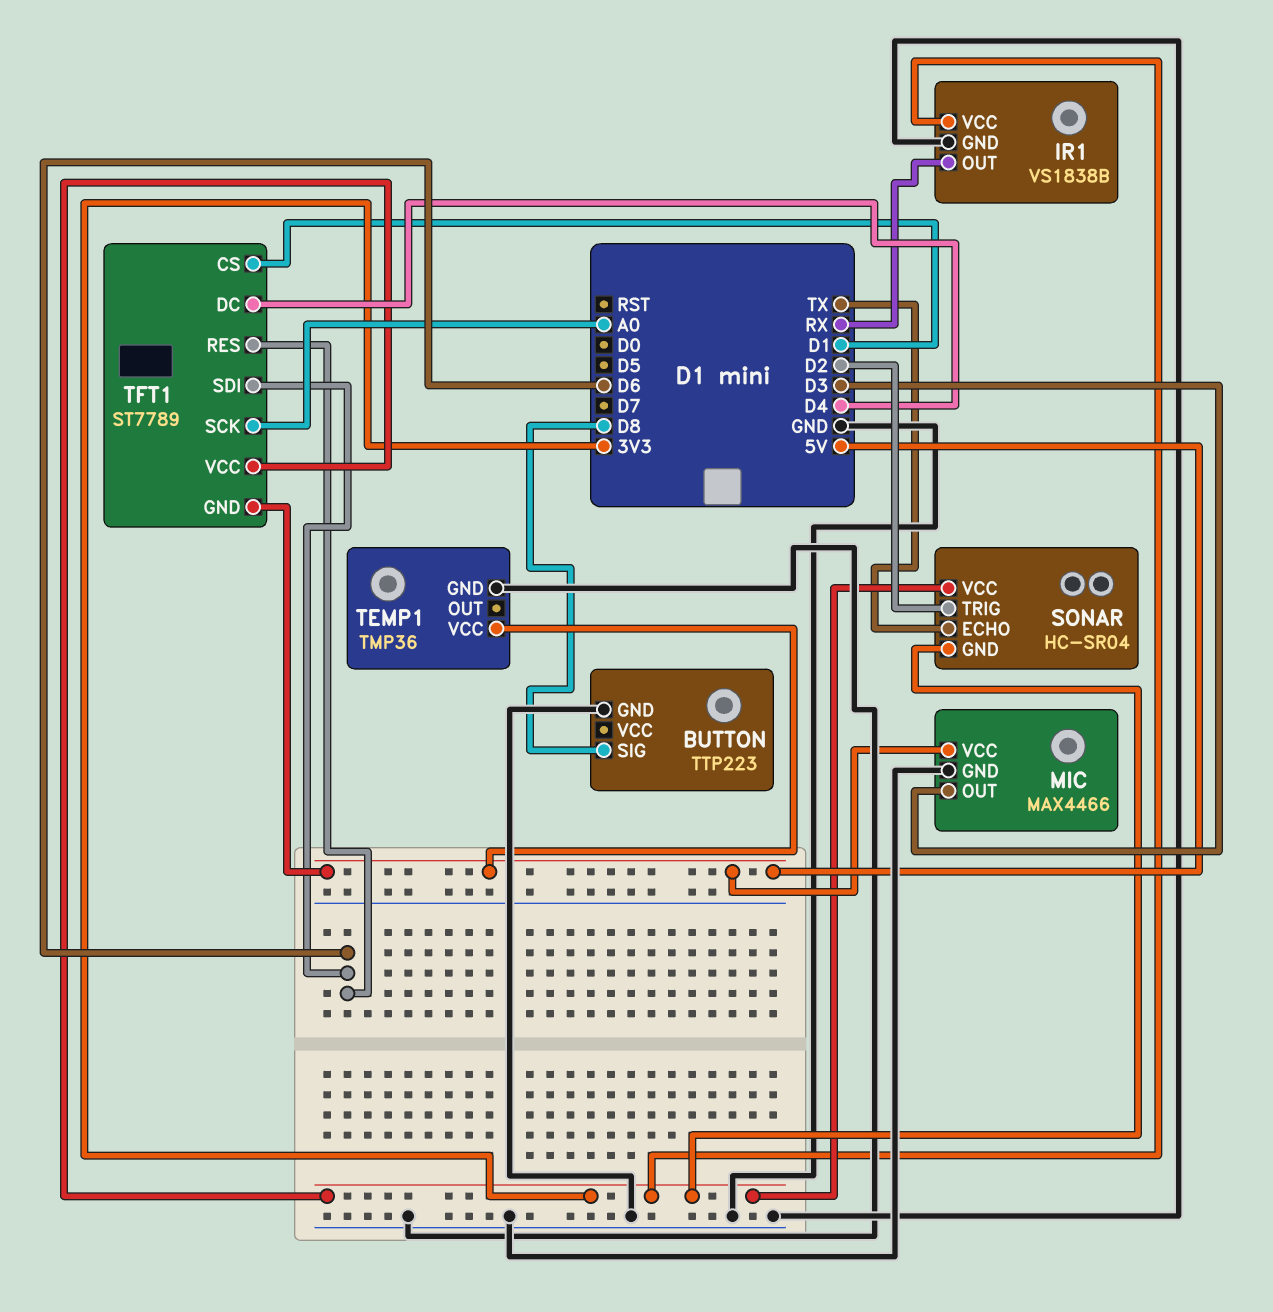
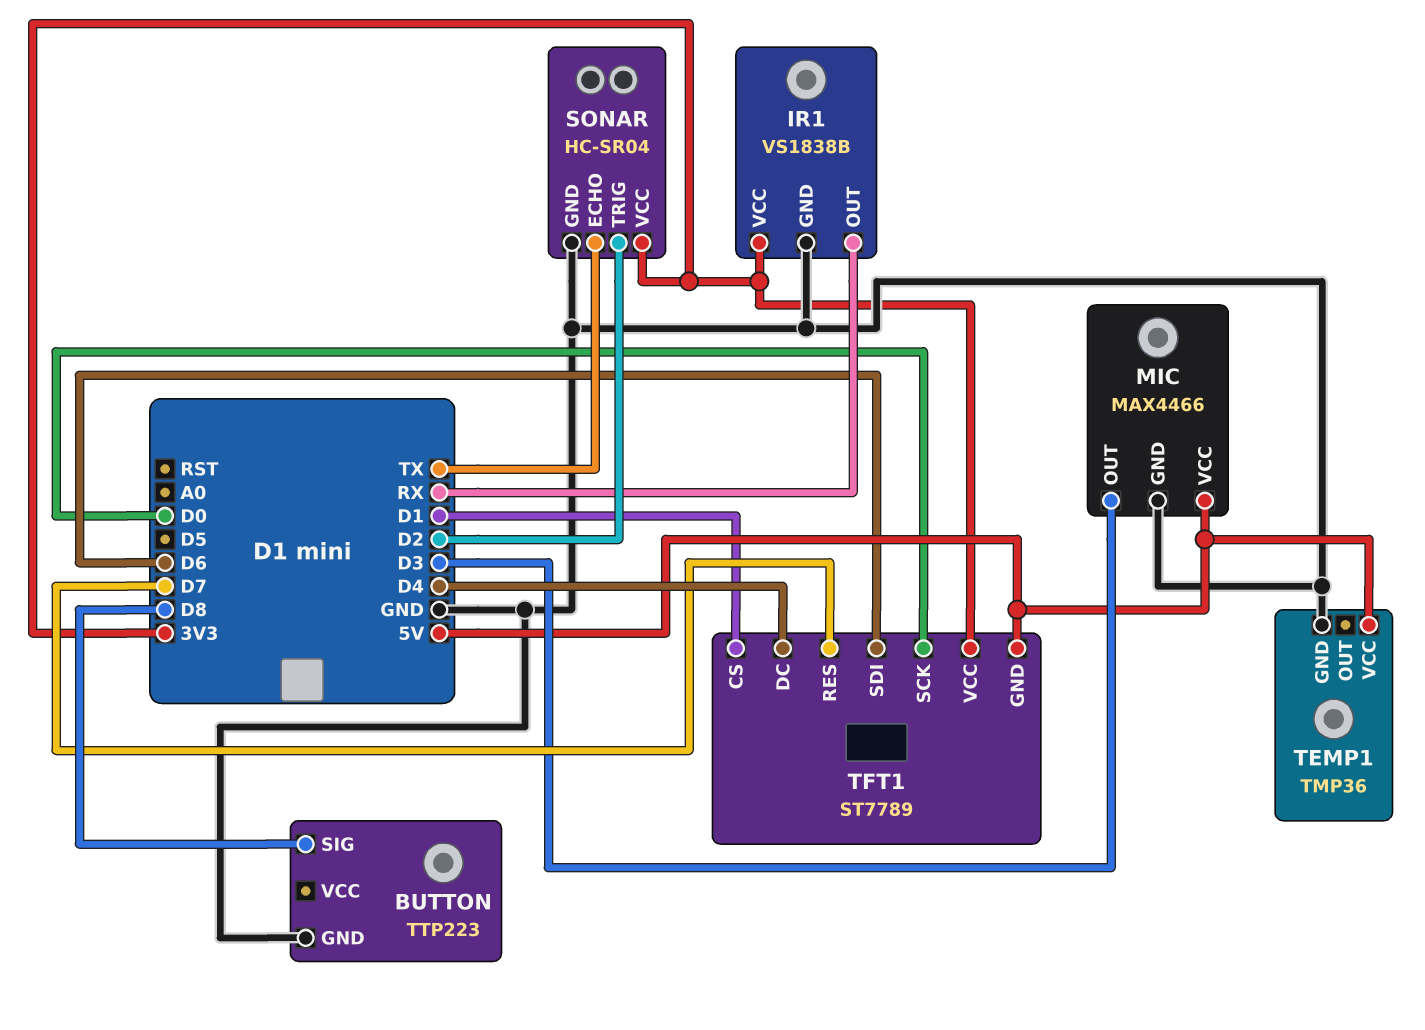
SONAR pin GND: 3V3 -> GND
TFT1 pin RES: D6 -> D7
TFT1 pin SCK: A0 -> D0

